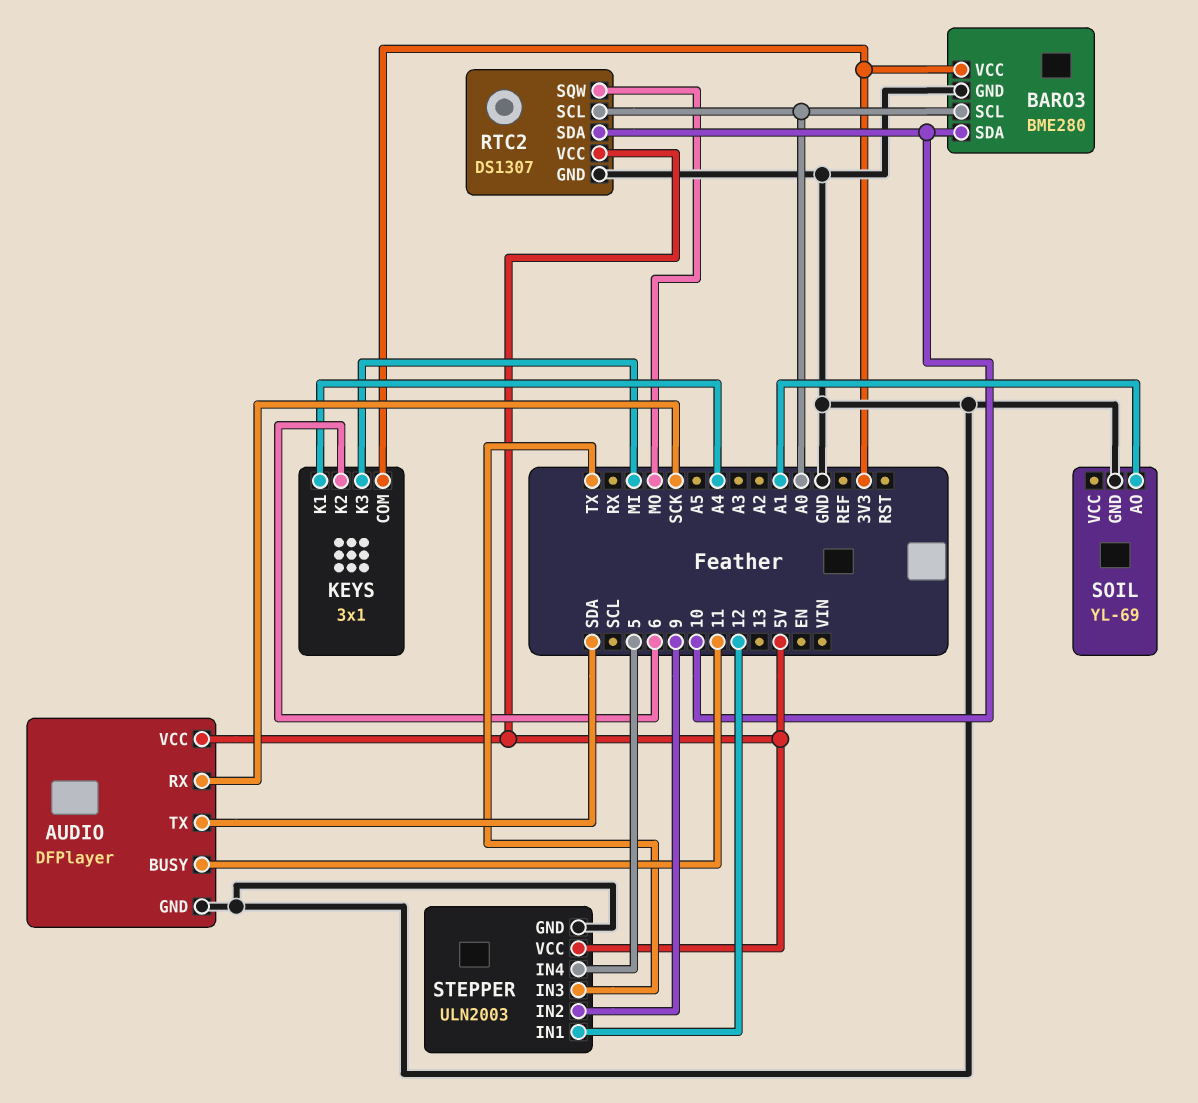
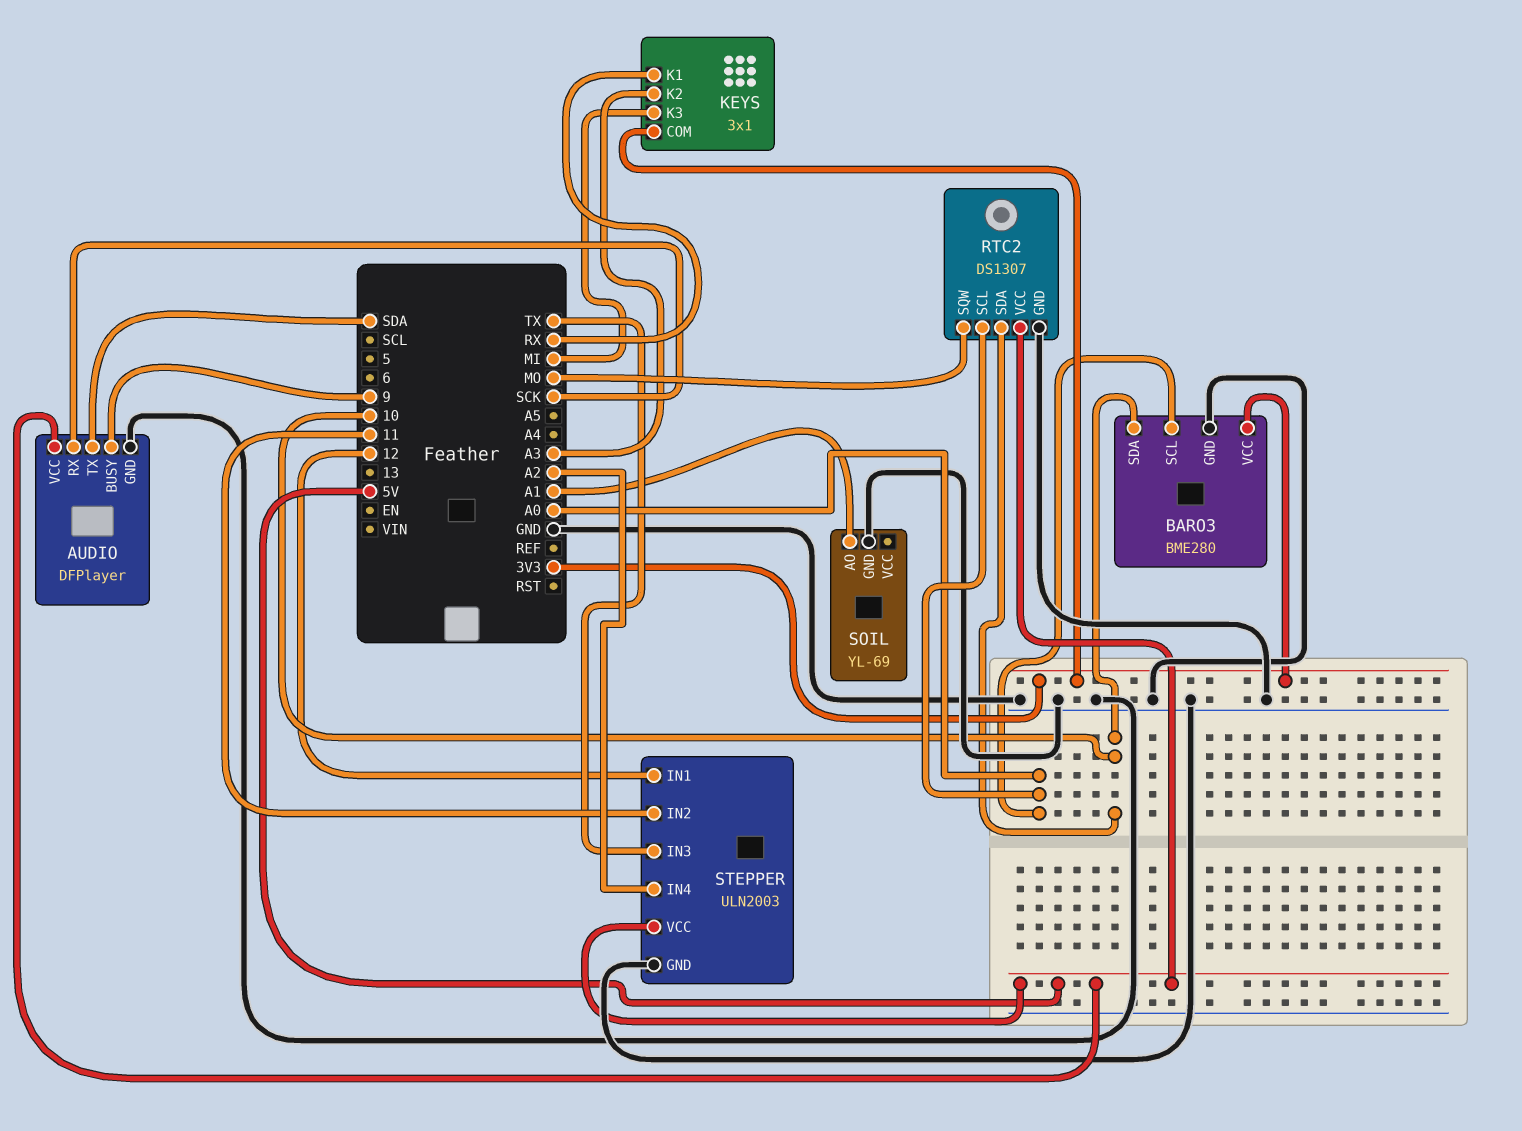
AUDIO pin BUSY: 11 -> 9
KEYS pin K1: A4 -> RX
KEYS pin K2: 6 -> A3
STEPPER pin IN2: 9 -> 11
STEPPER pin IN4: 5 -> A2

